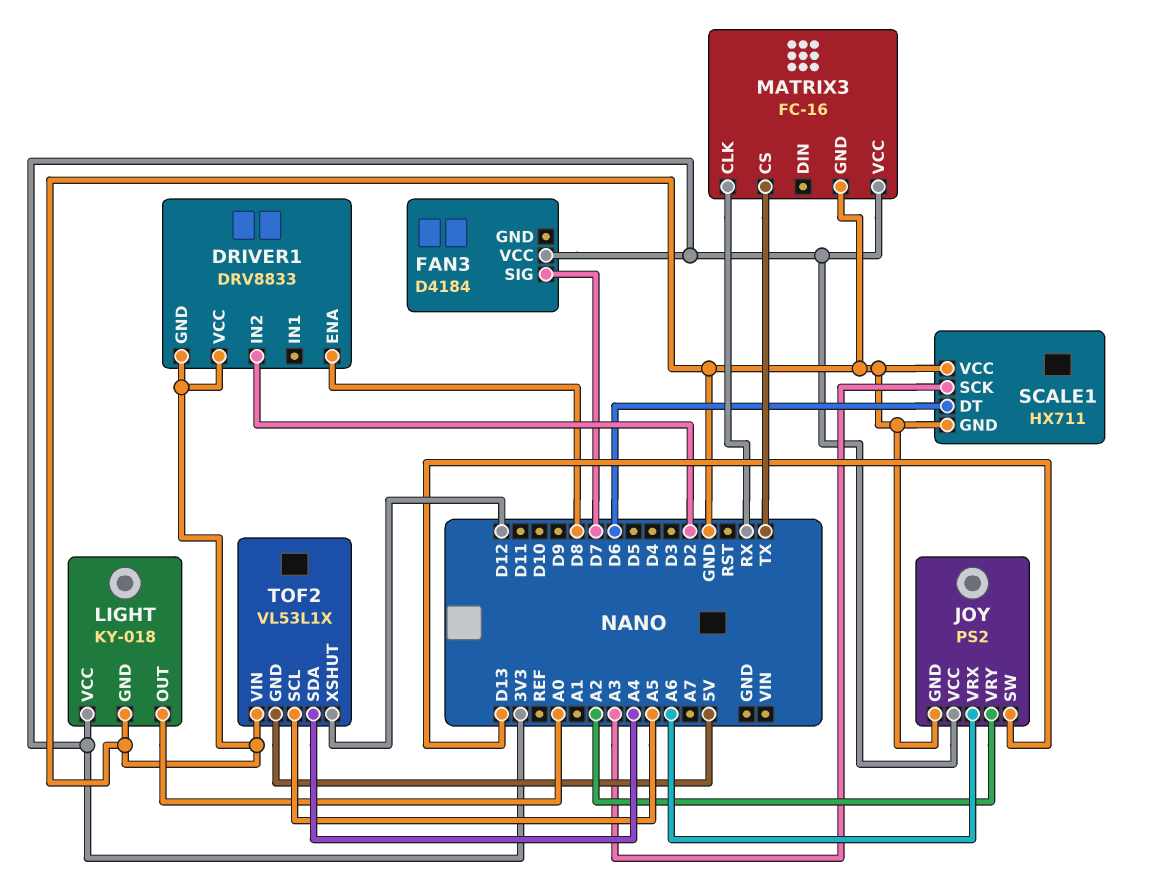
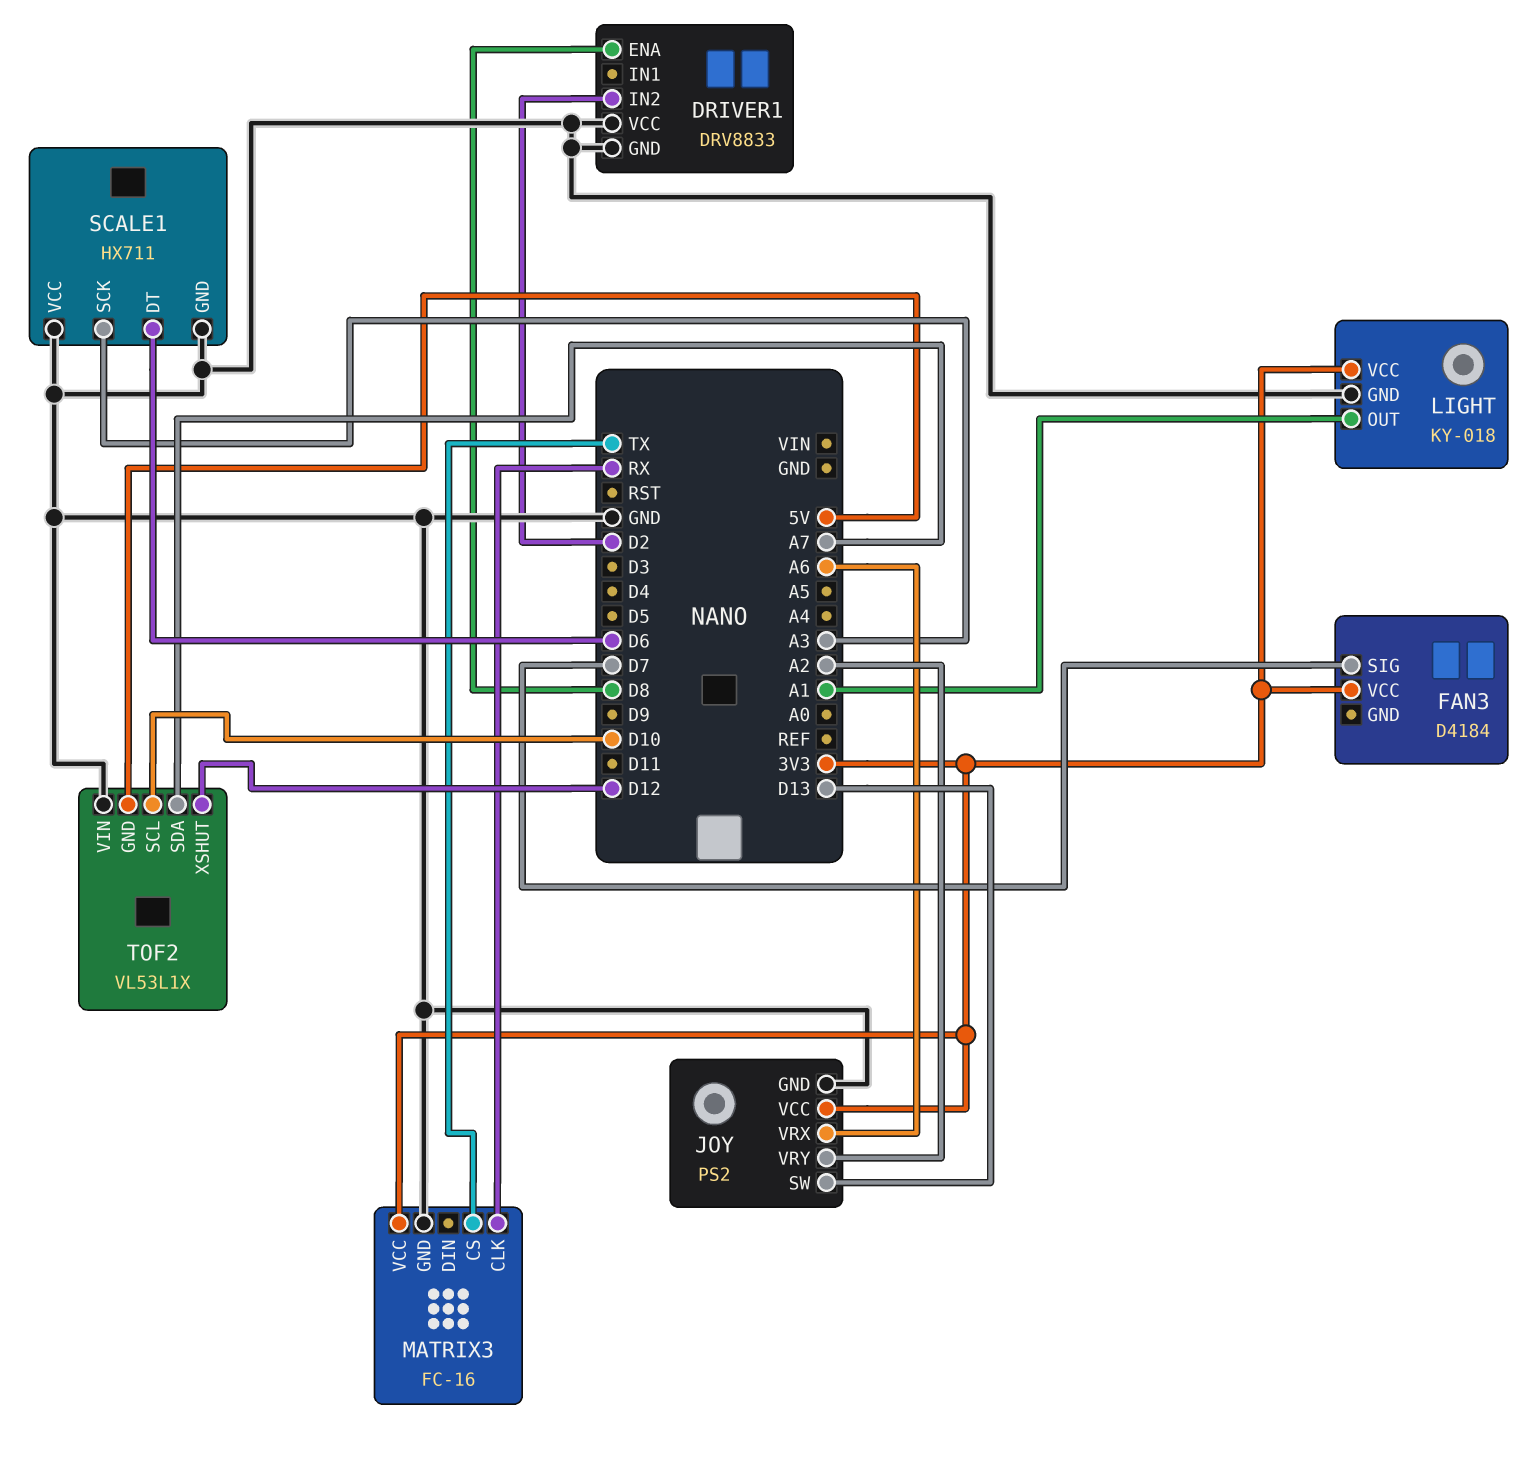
LIGHT pin OUT: A0 -> A1
TOF2 pin SCL: A5 -> D10
TOF2 pin SDA: A4 -> A7

